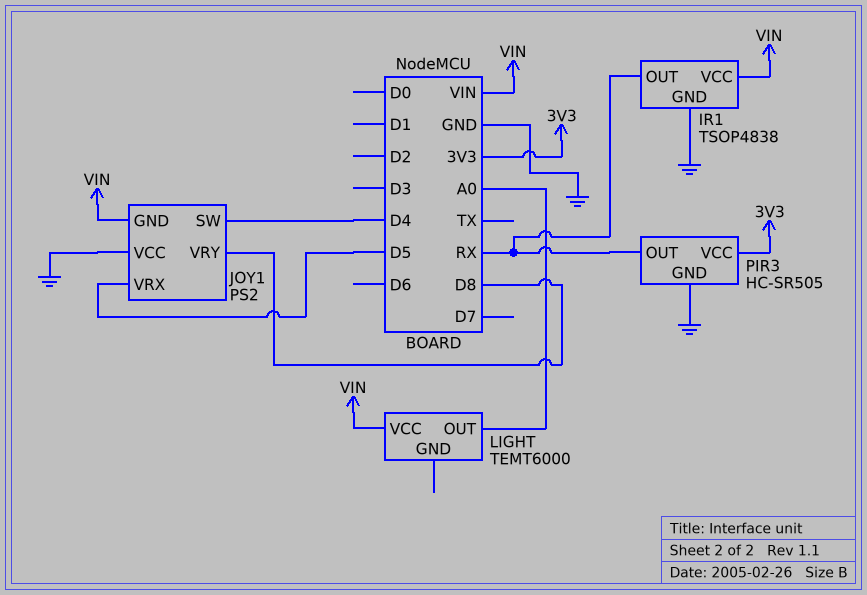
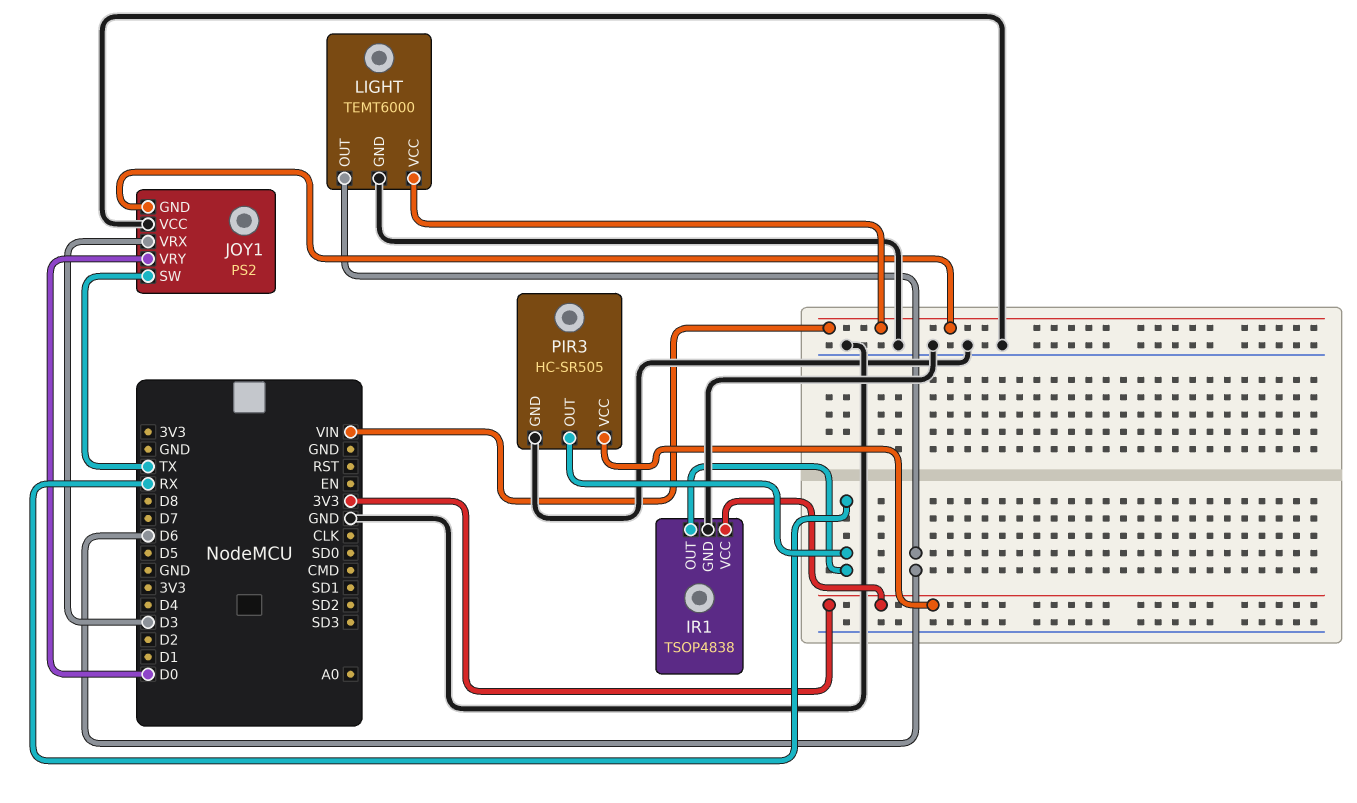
IR1 pin VCC: VIN -> 3V3
JOY1 pin SW: D4 -> TX
JOY1 pin VRX: D5 -> D3
JOY1 pin VRY: D8 -> D0
LIGHT pin GND: none -> GND
LIGHT pin OUT: A0 -> D6

